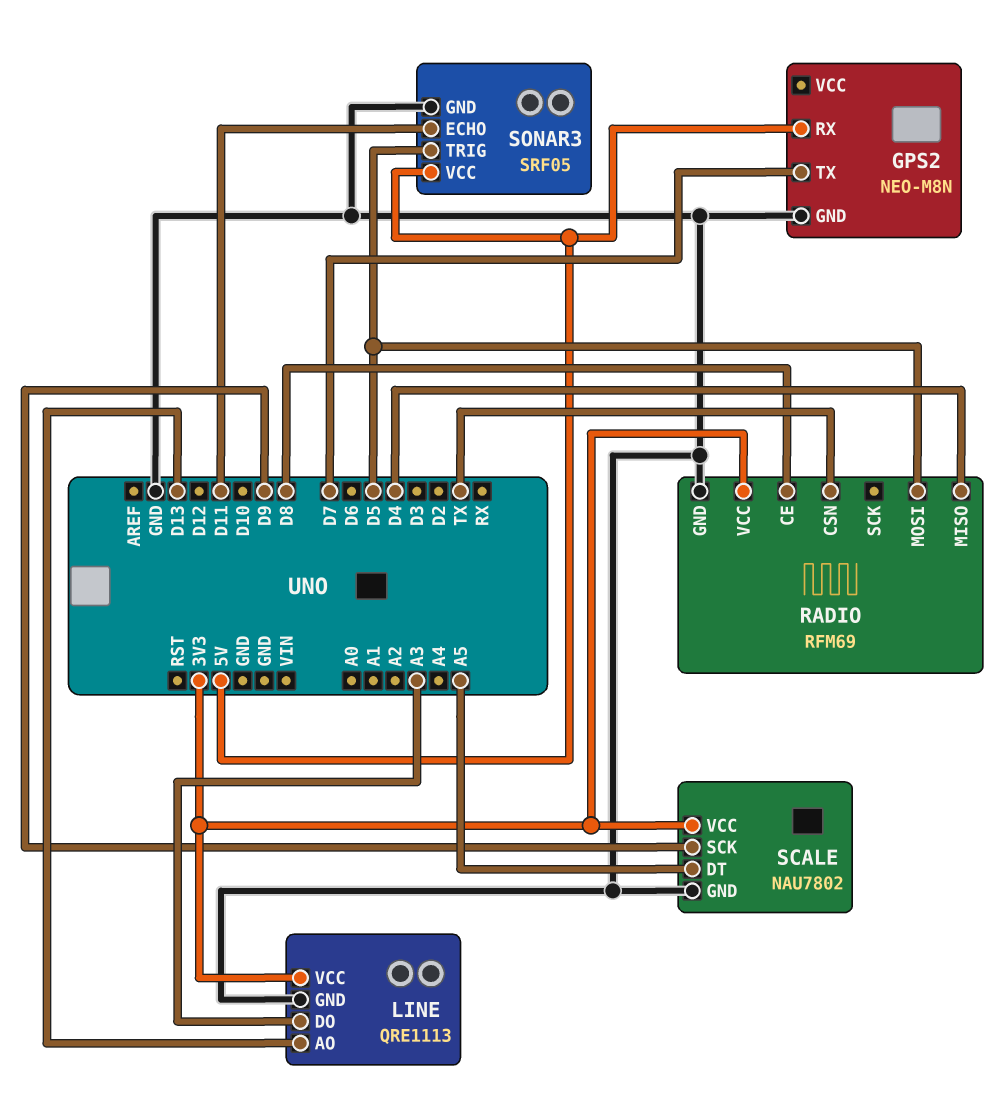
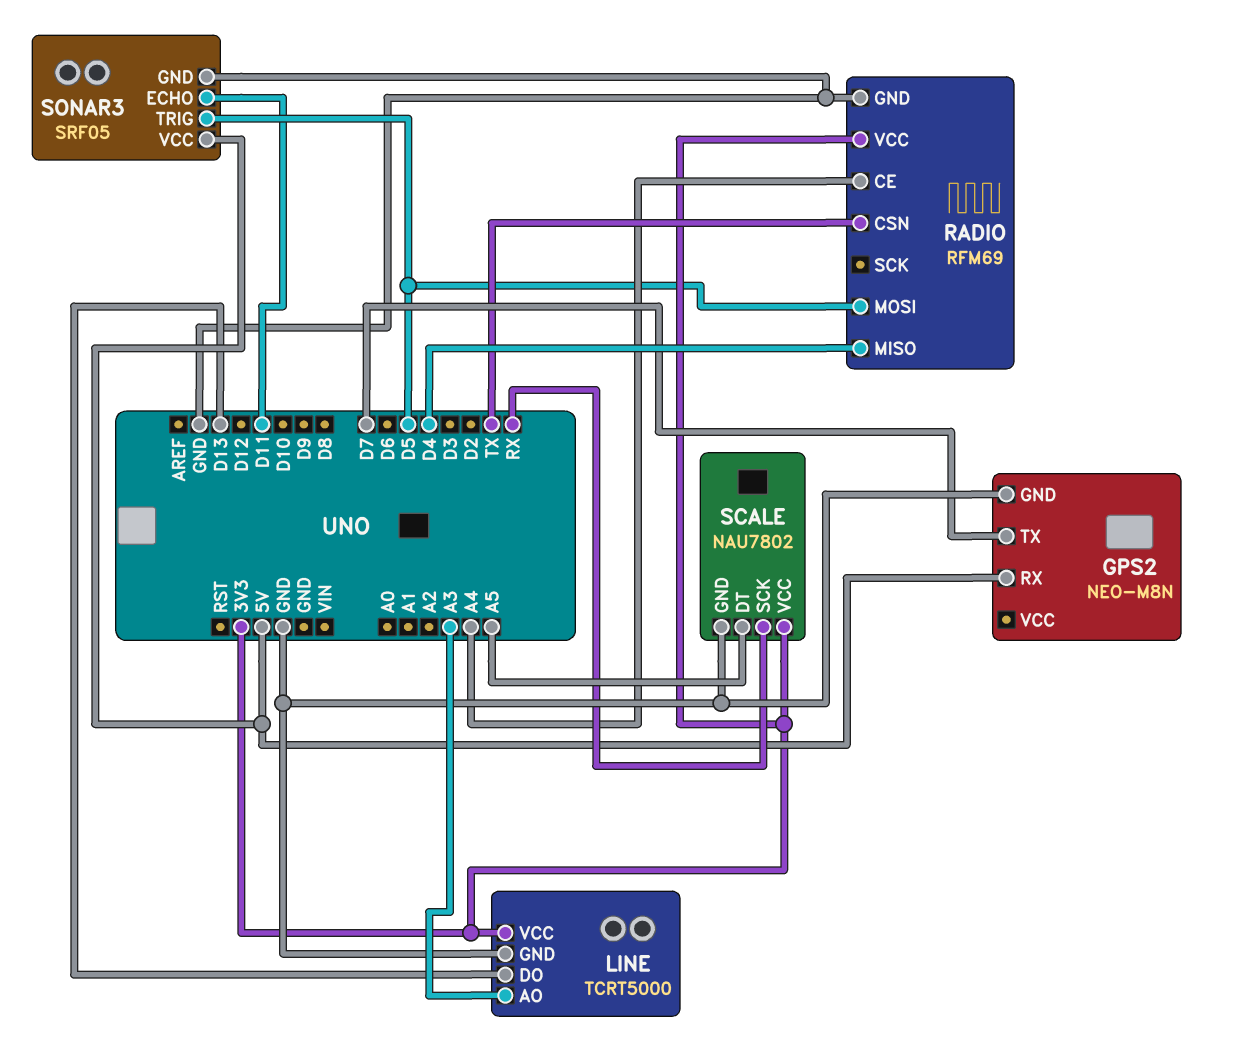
LINE: QRE1113 -> TCRT5000
LINE pin AO: D13 -> A3
LINE pin DO: A3 -> D13
RADIO pin CE: D8 -> A4
SCALE pin SCK: D9 -> RX

